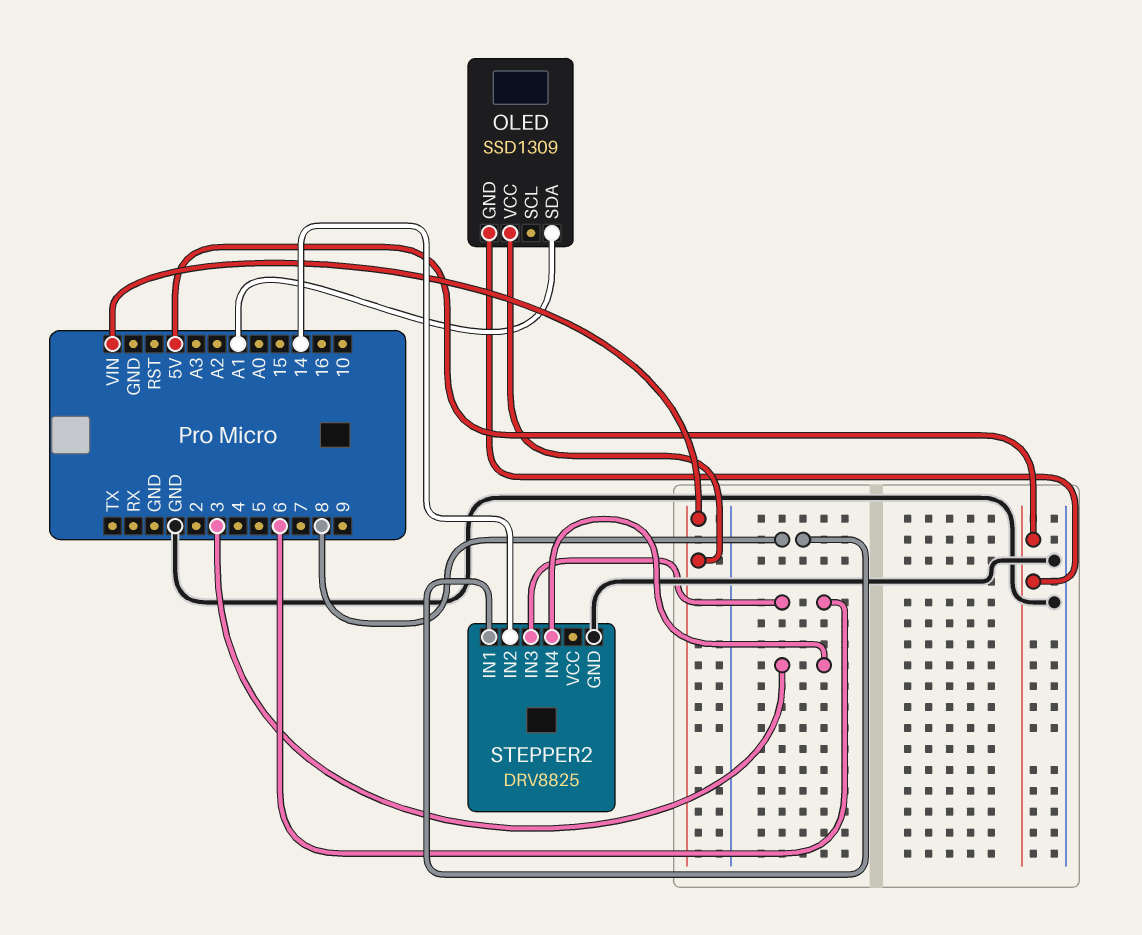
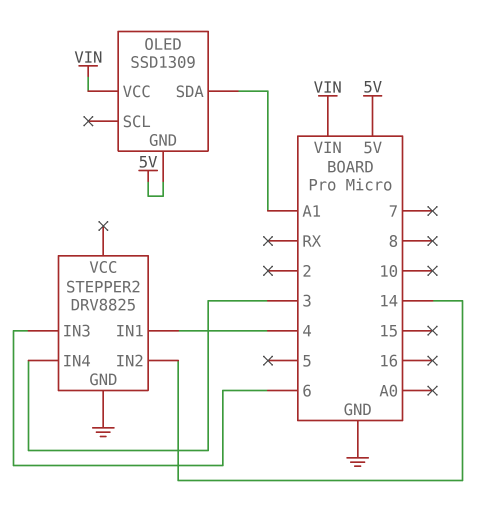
STEPPER2 pin IN1: 8 -> 4

